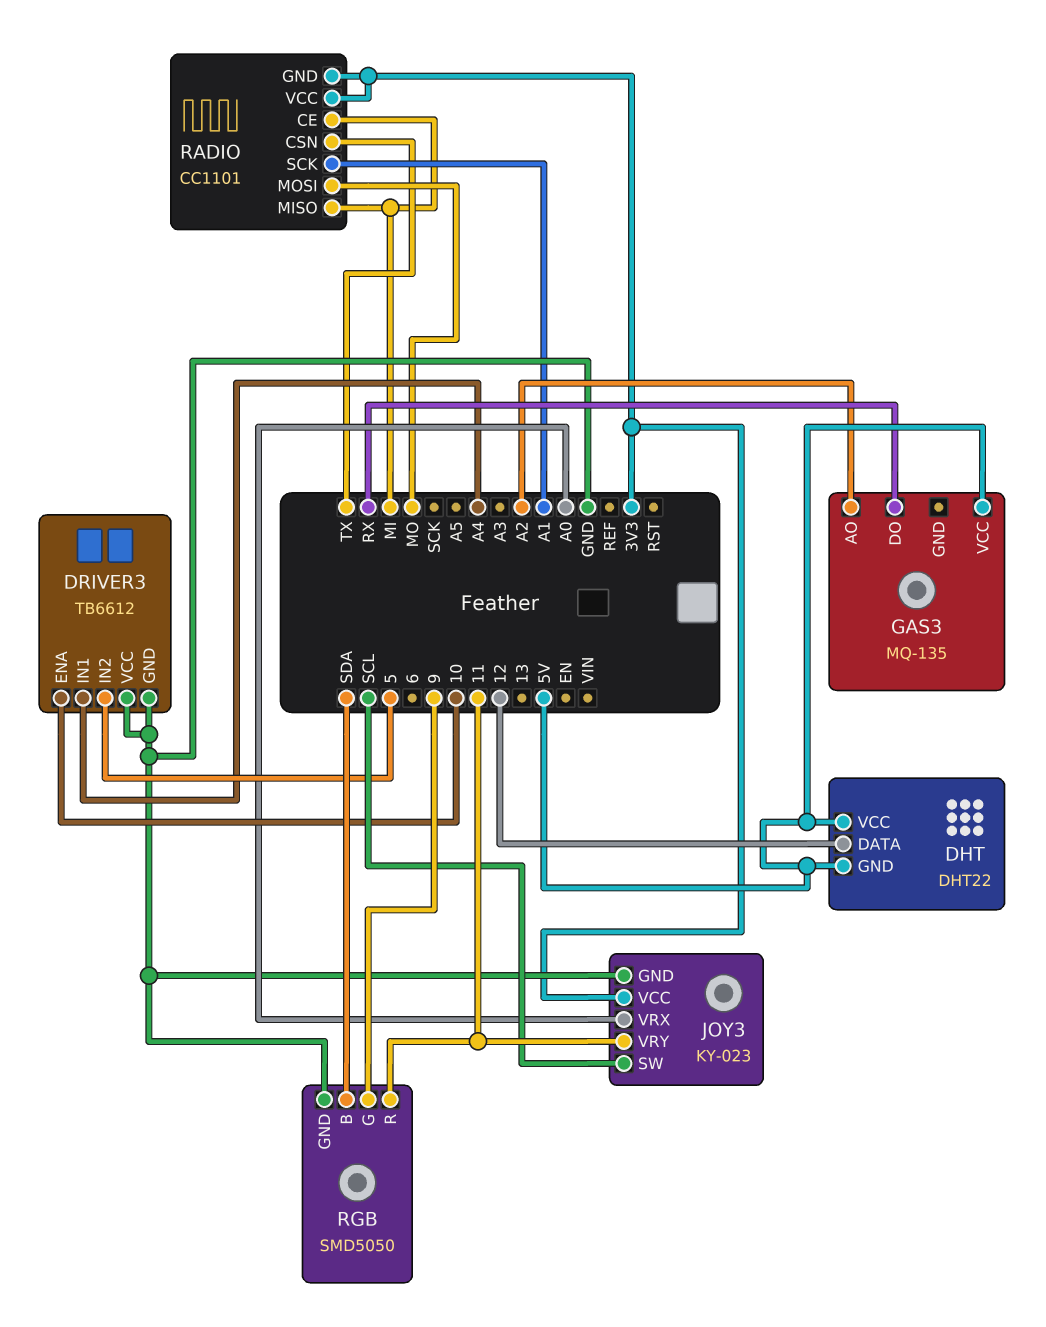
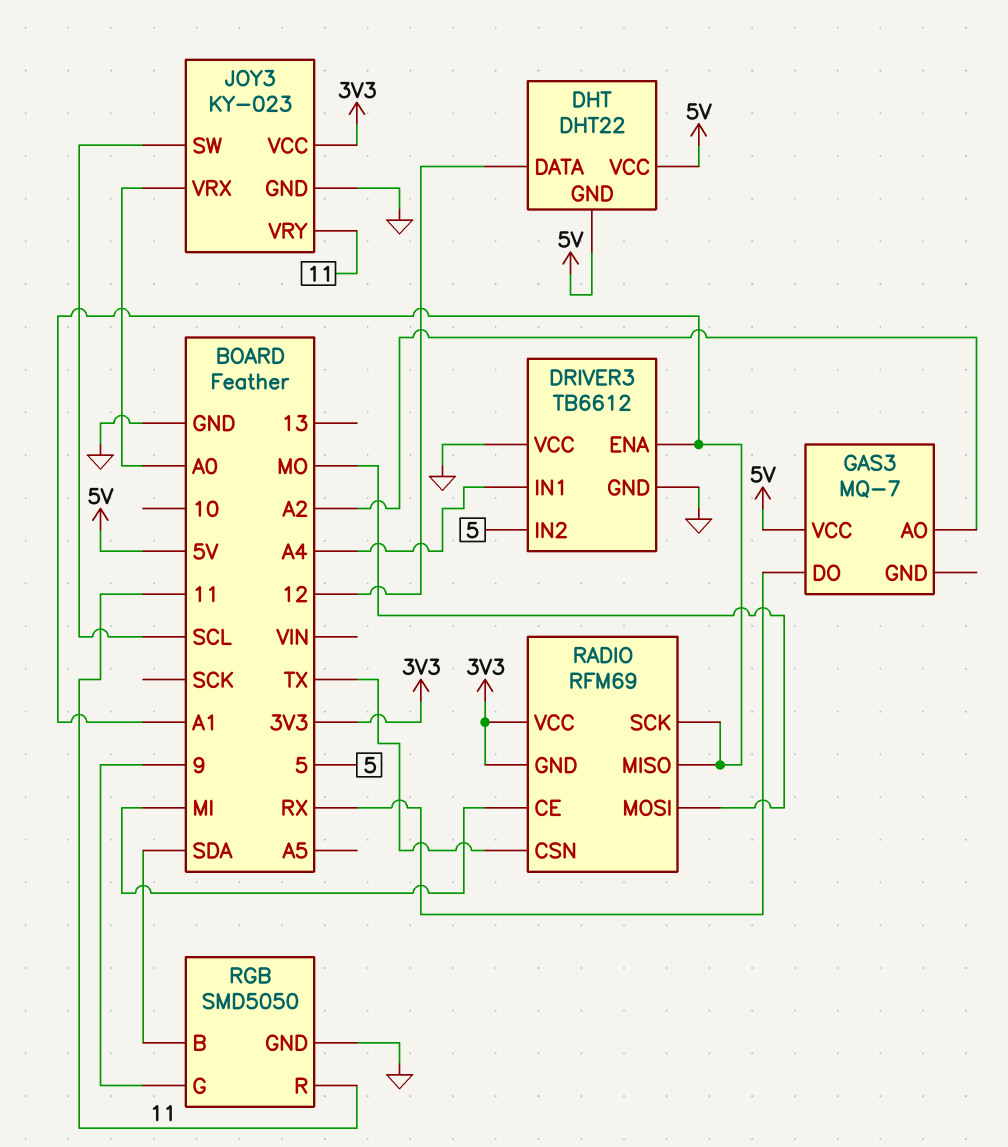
DRIVER3 pin ENA: 10 -> A1
GAS3: MQ-135 -> MQ-7
RADIO: CC1101 -> RFM69
RADIO pin MISO: MI -> A1

